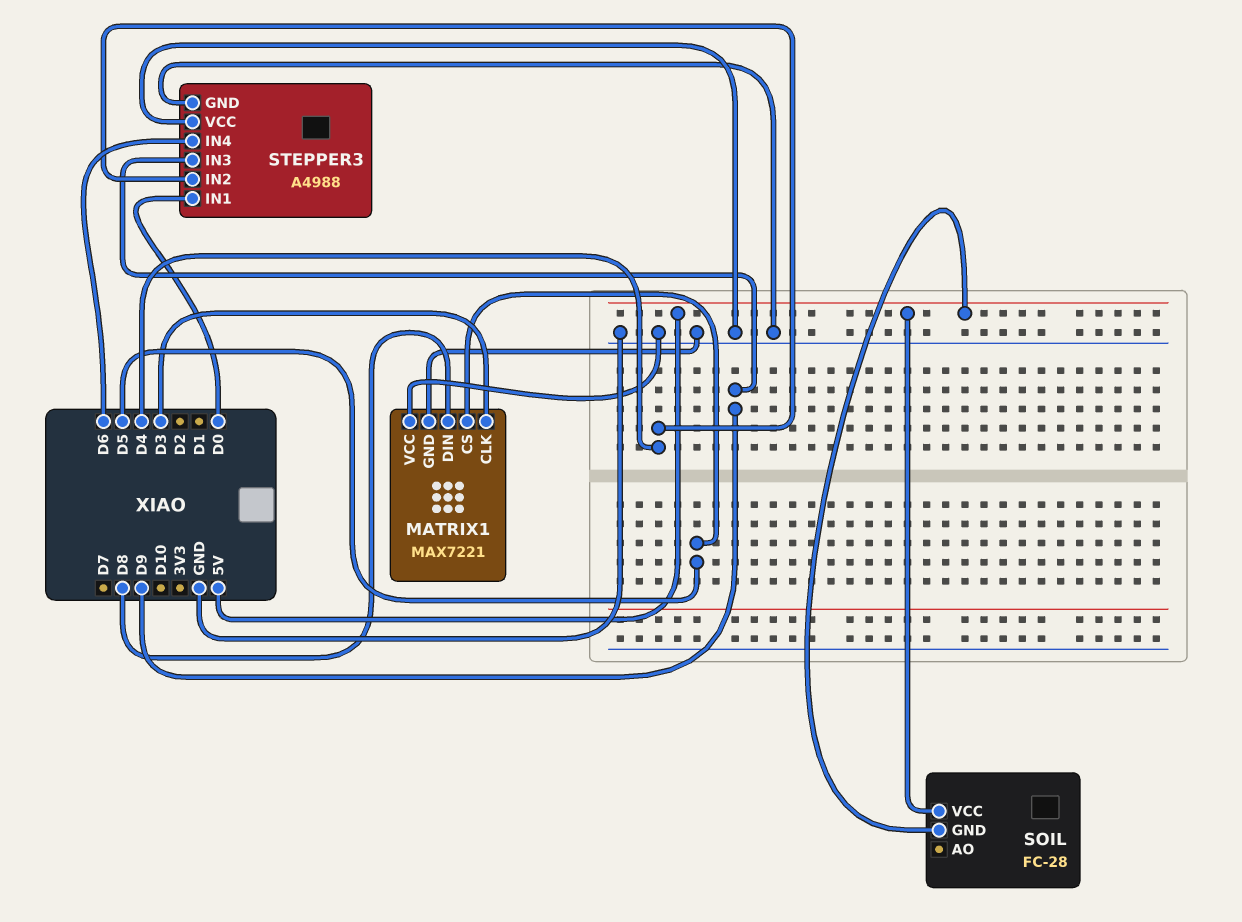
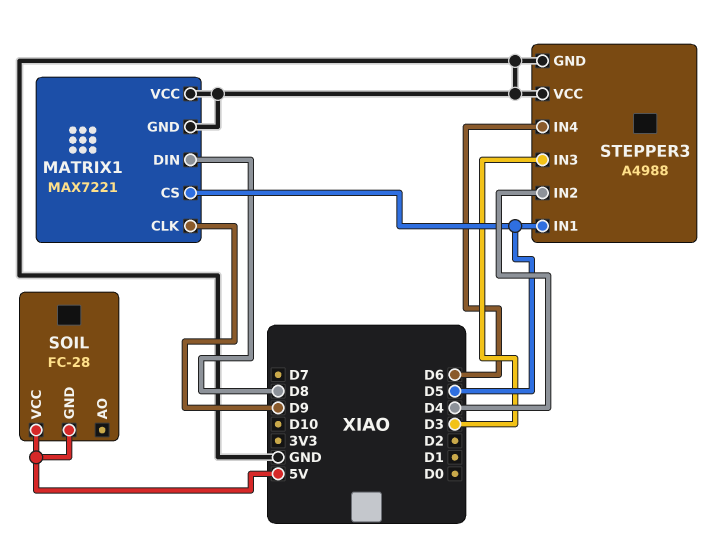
MATRIX1 pin CLK: D3 -> D9
STEPPER3 pin IN1: D0 -> D5
STEPPER3 pin IN3: D9 -> D3

